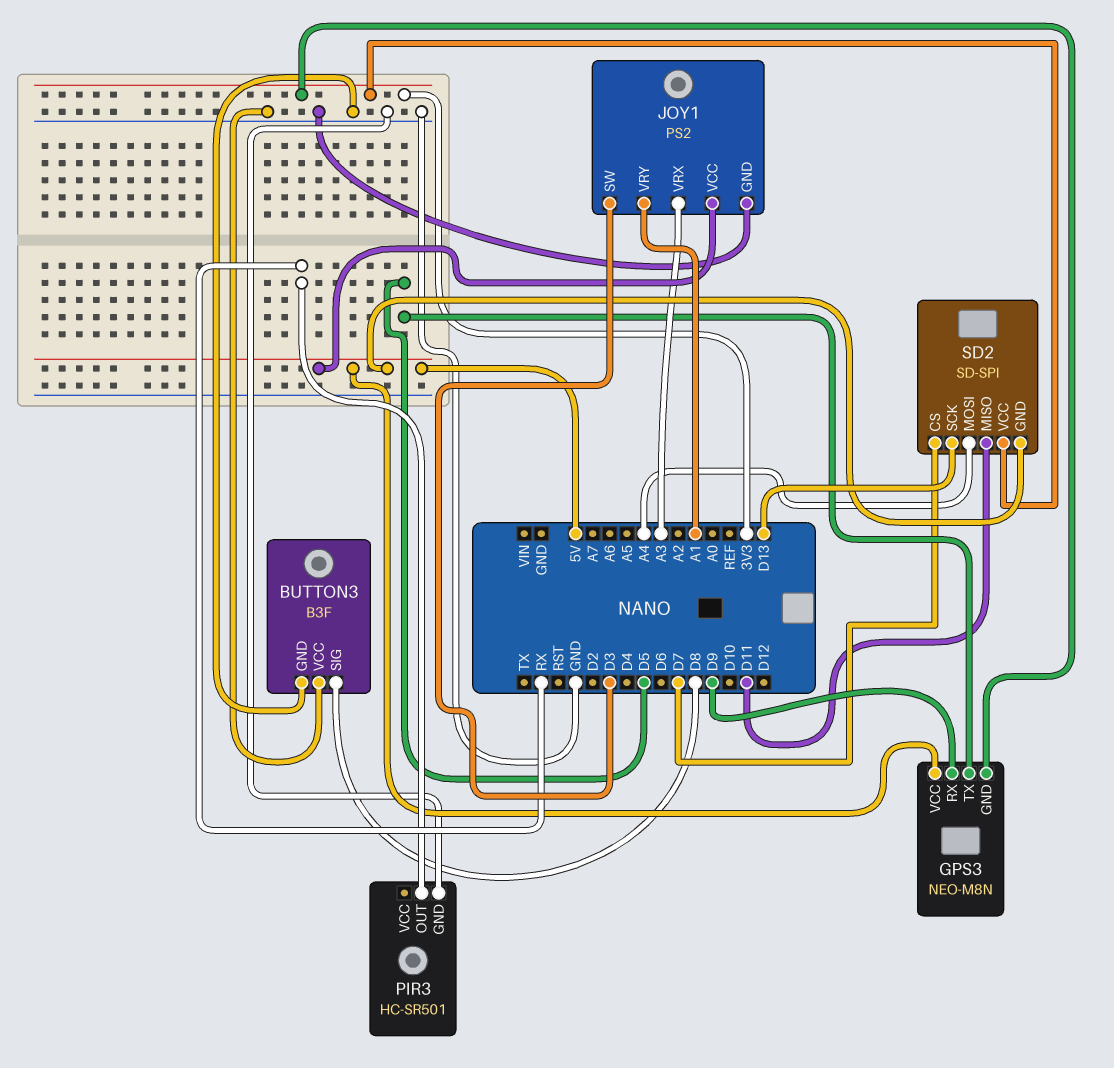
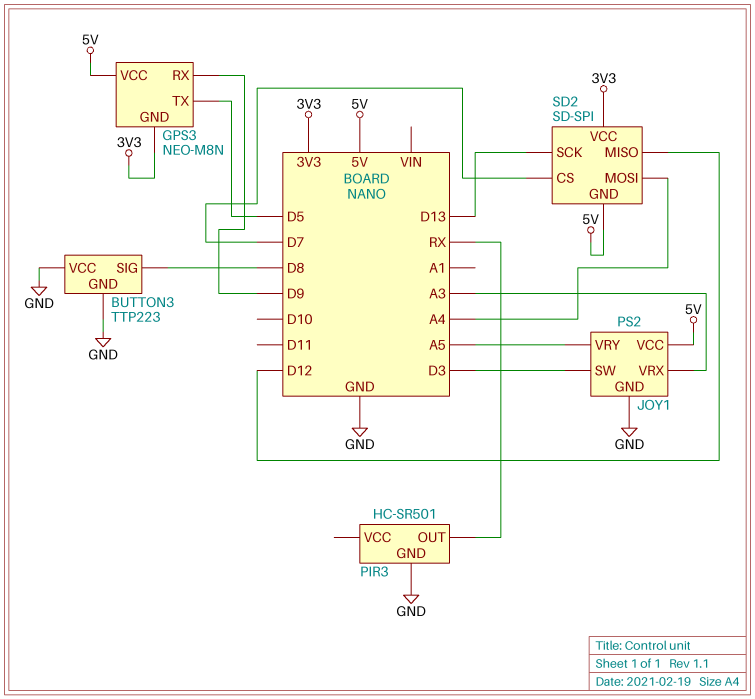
BUTTON3: B3F -> TTP223
JOY1 pin VRY: A1 -> A5
SD2 pin MISO: D11 -> D12

